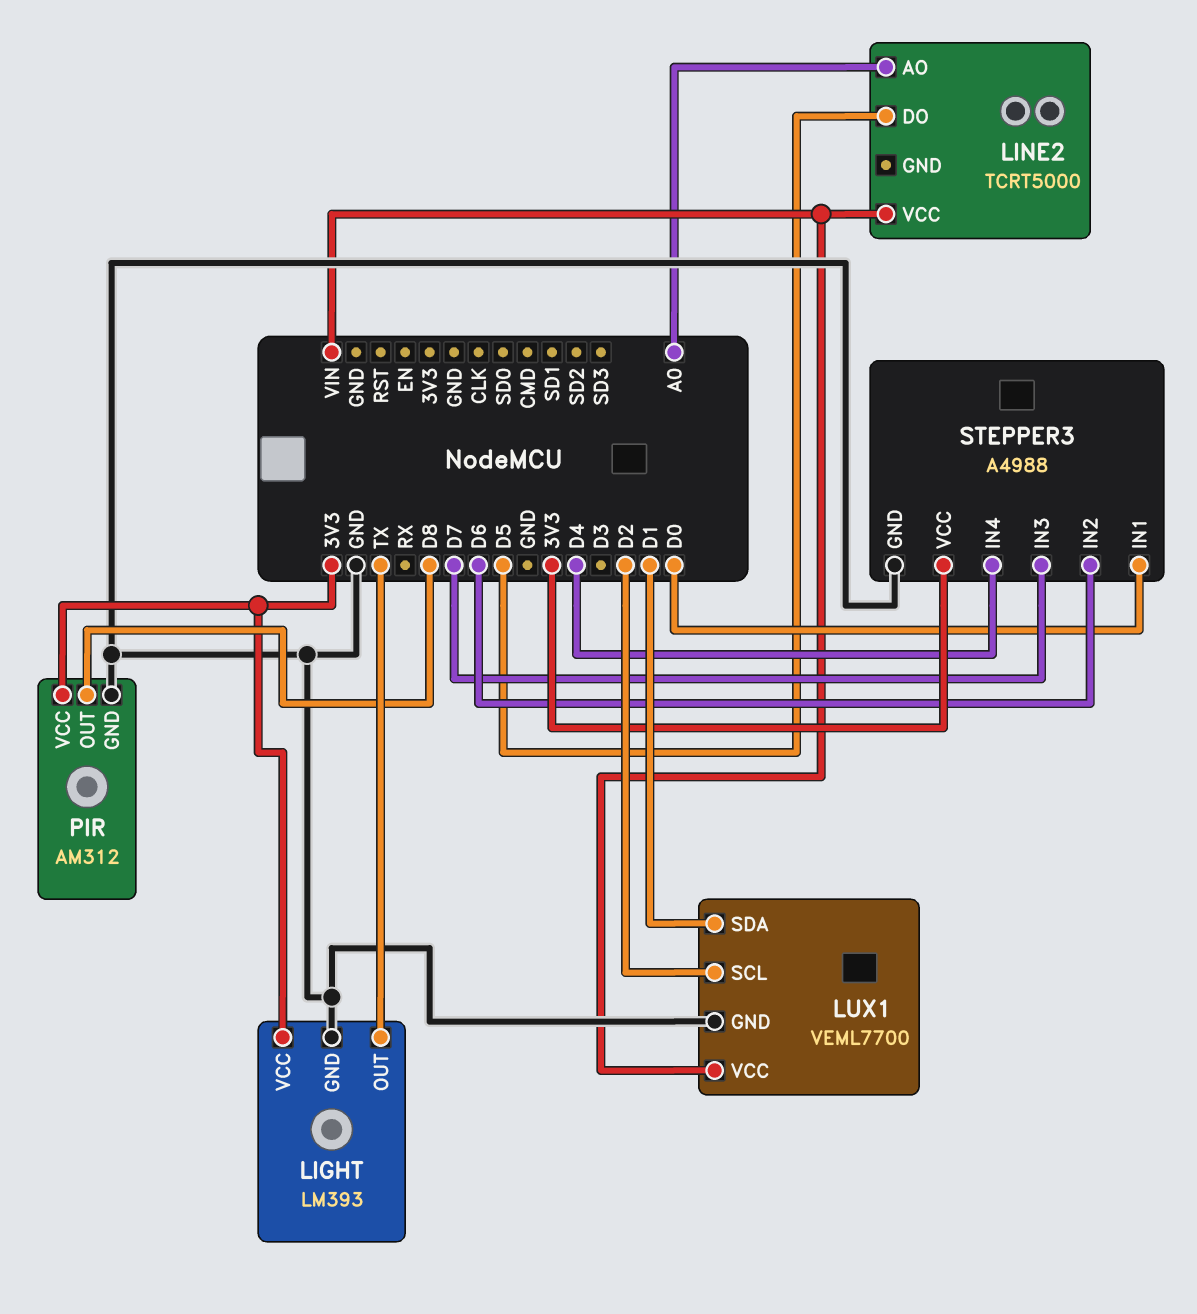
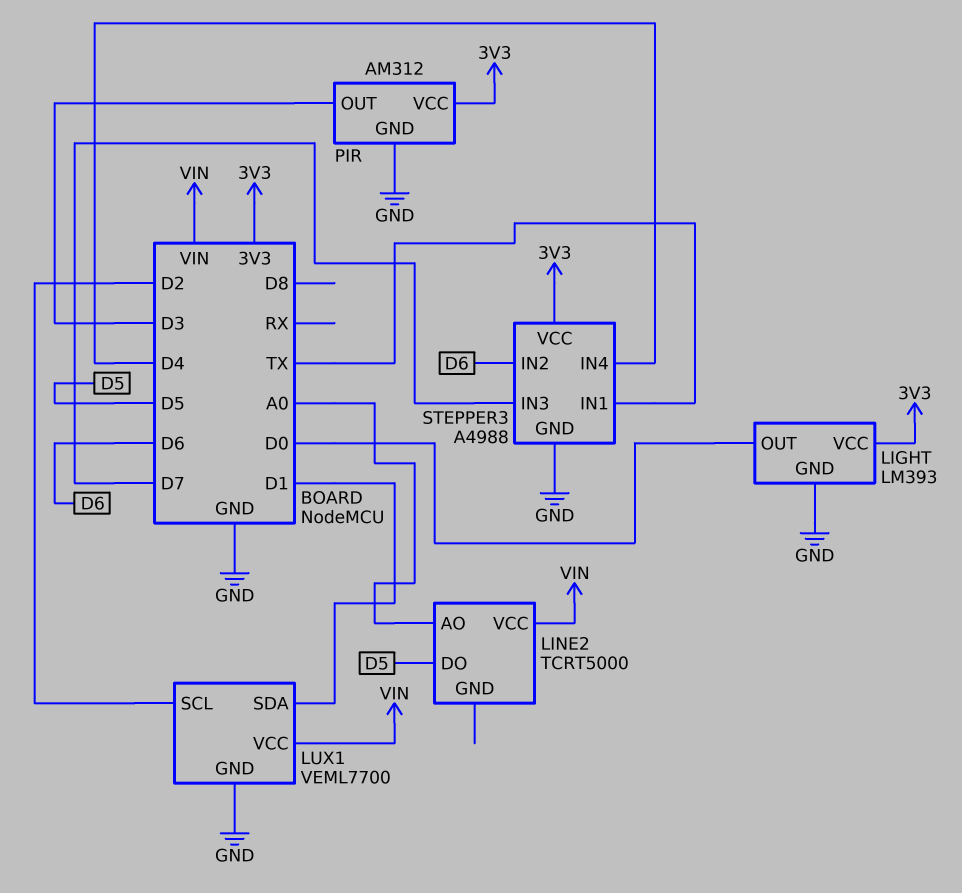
LIGHT pin OUT: TX -> D0
PIR pin OUT: D8 -> D3
STEPPER3 pin IN1: D0 -> TX

